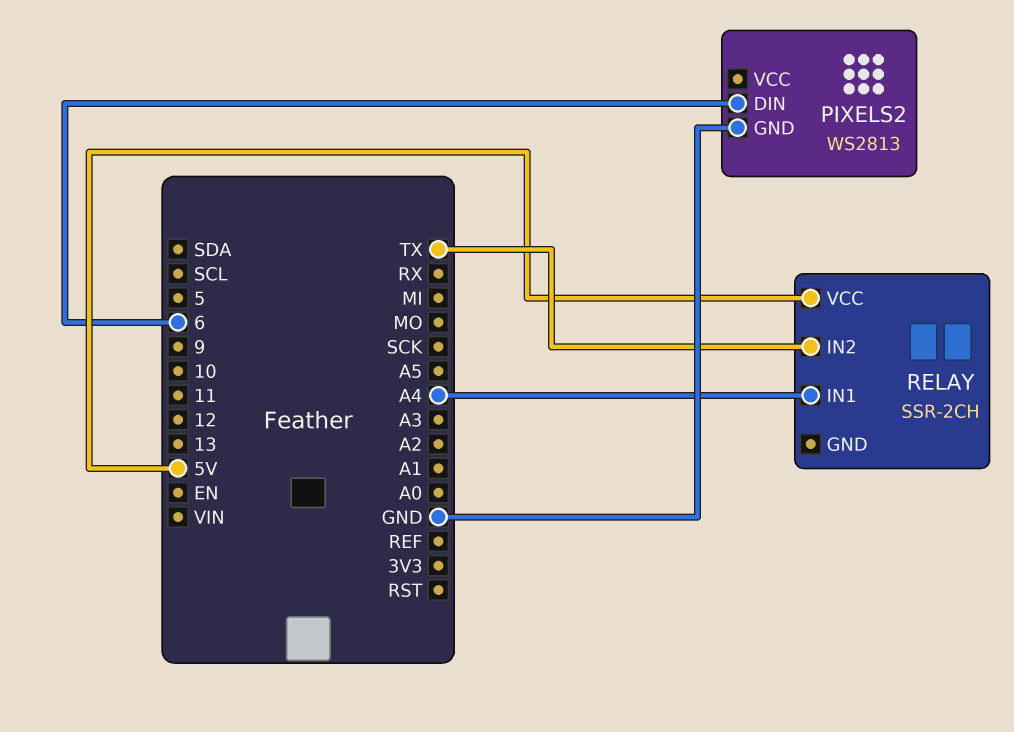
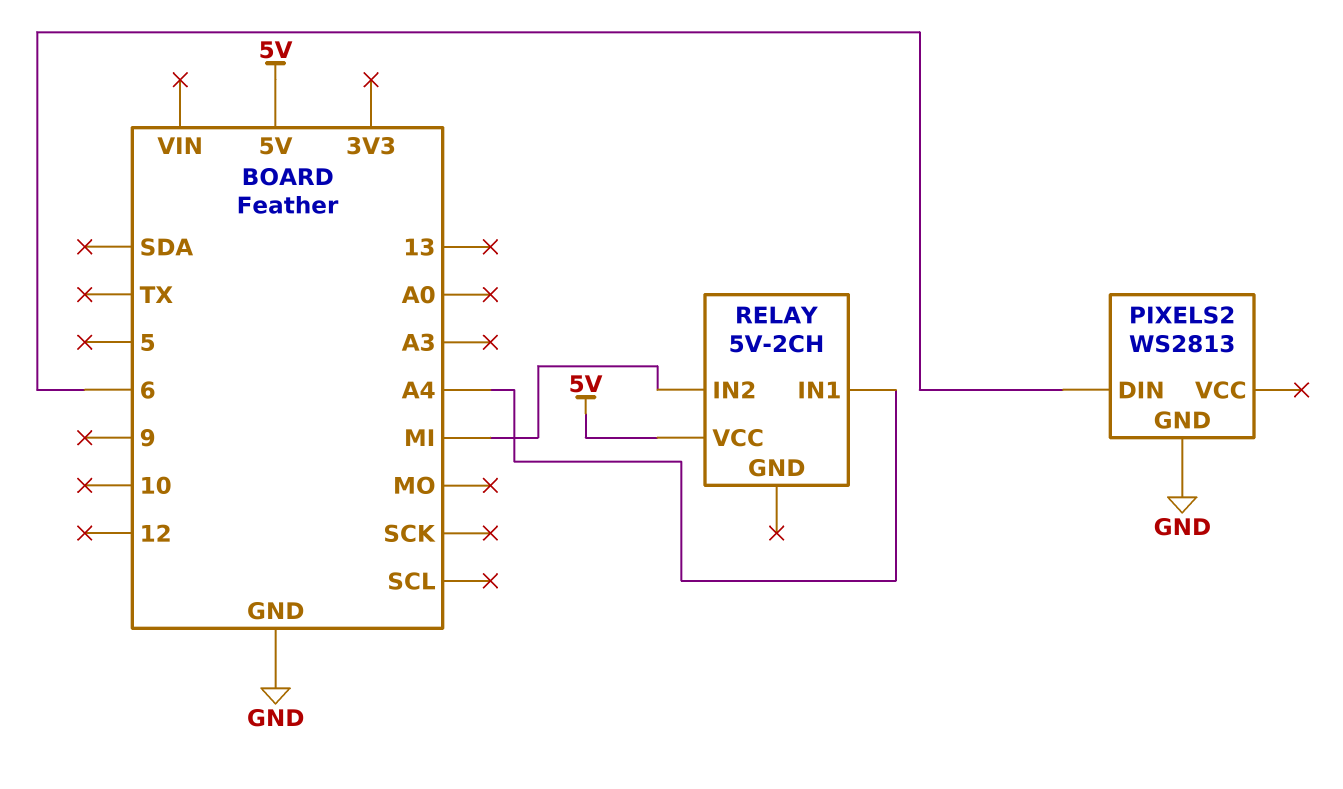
RELAY: SSR-2CH -> 5V-2CH
RELAY pin IN2: TX -> MI

